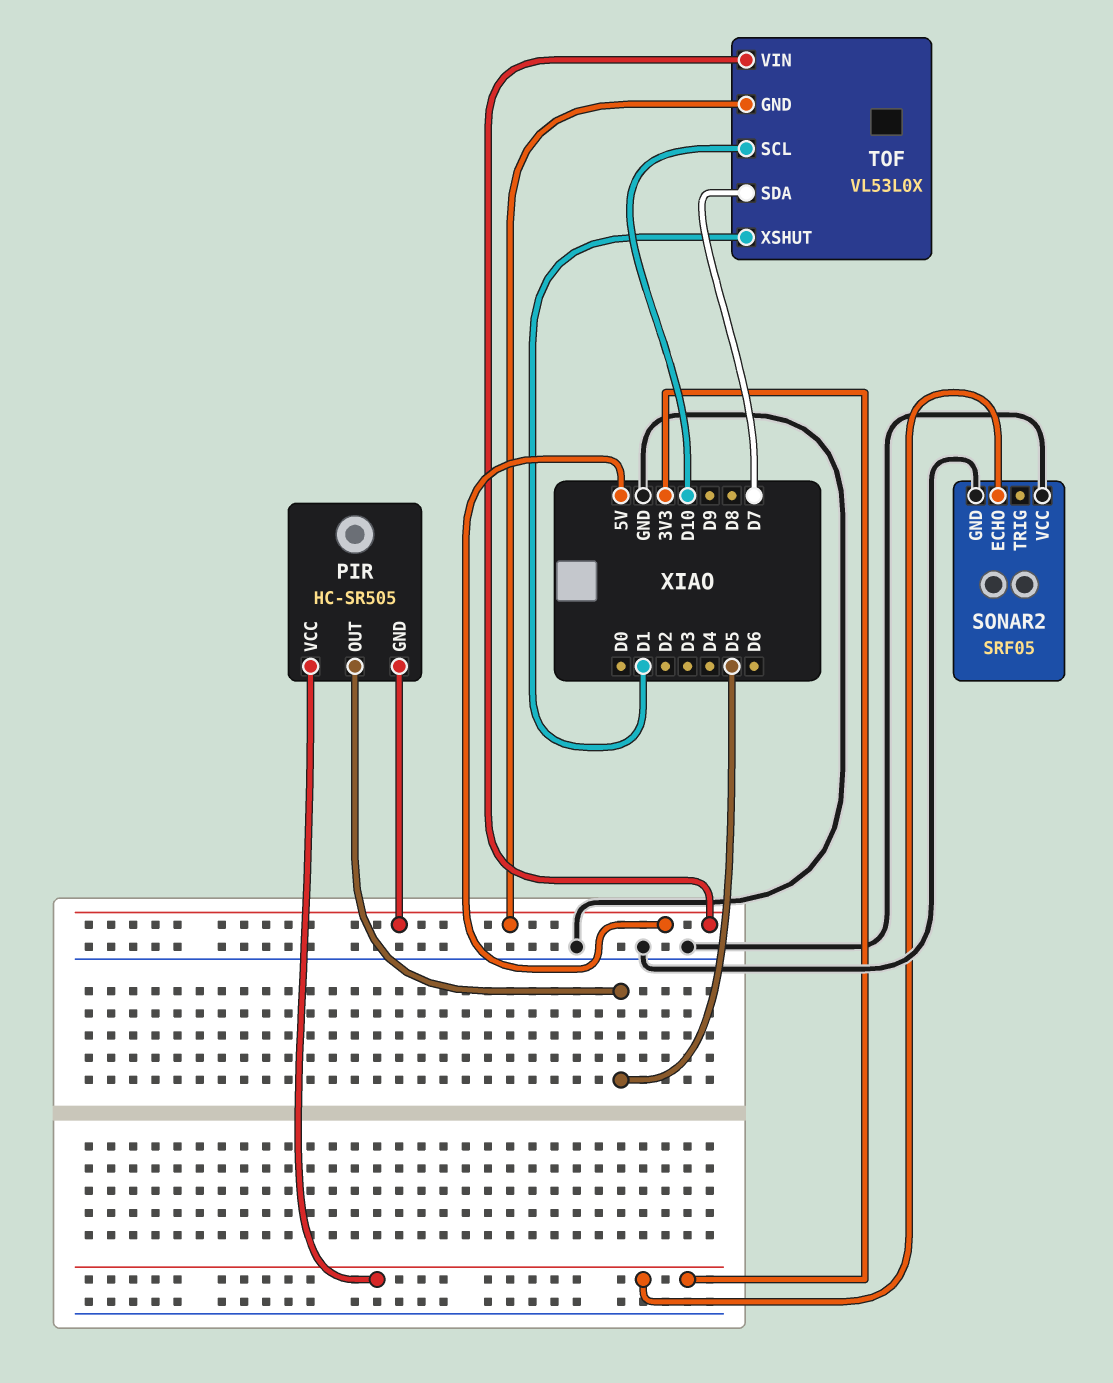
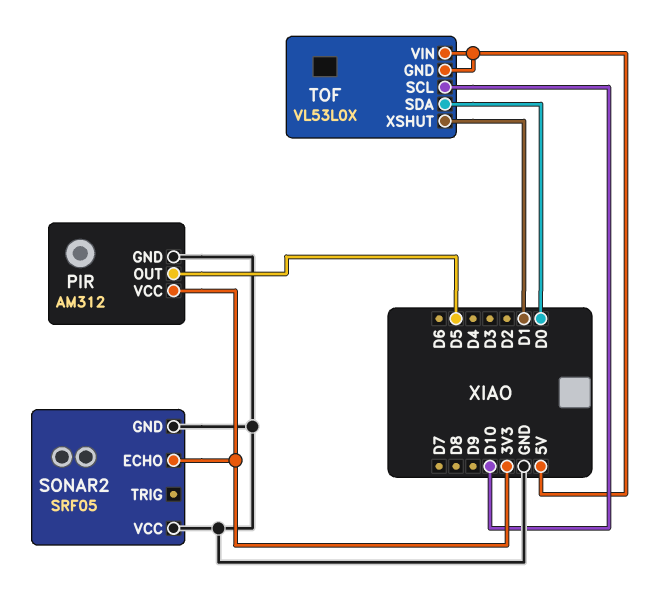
PIR: HC-SR505 -> AM312
PIR pin GND: 5V -> GND
TOF pin SDA: D7 -> D0

